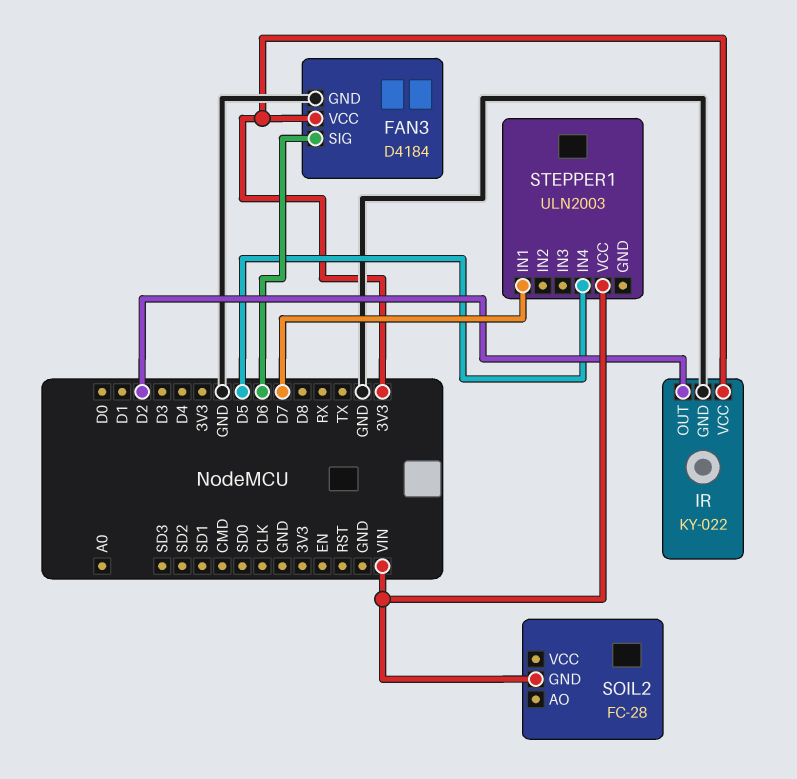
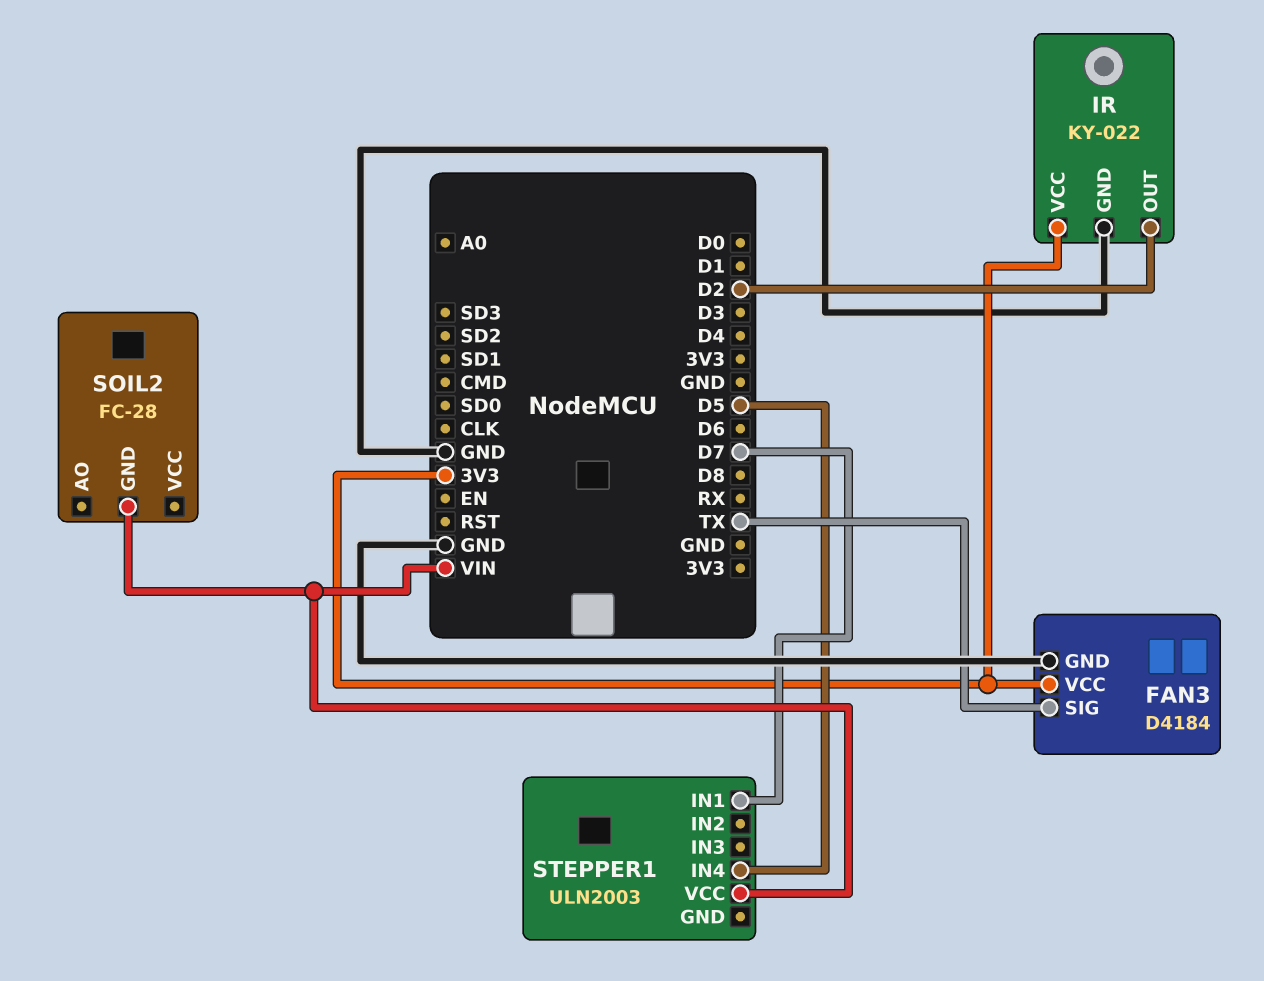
FAN3 pin SIG: D6 -> TX

